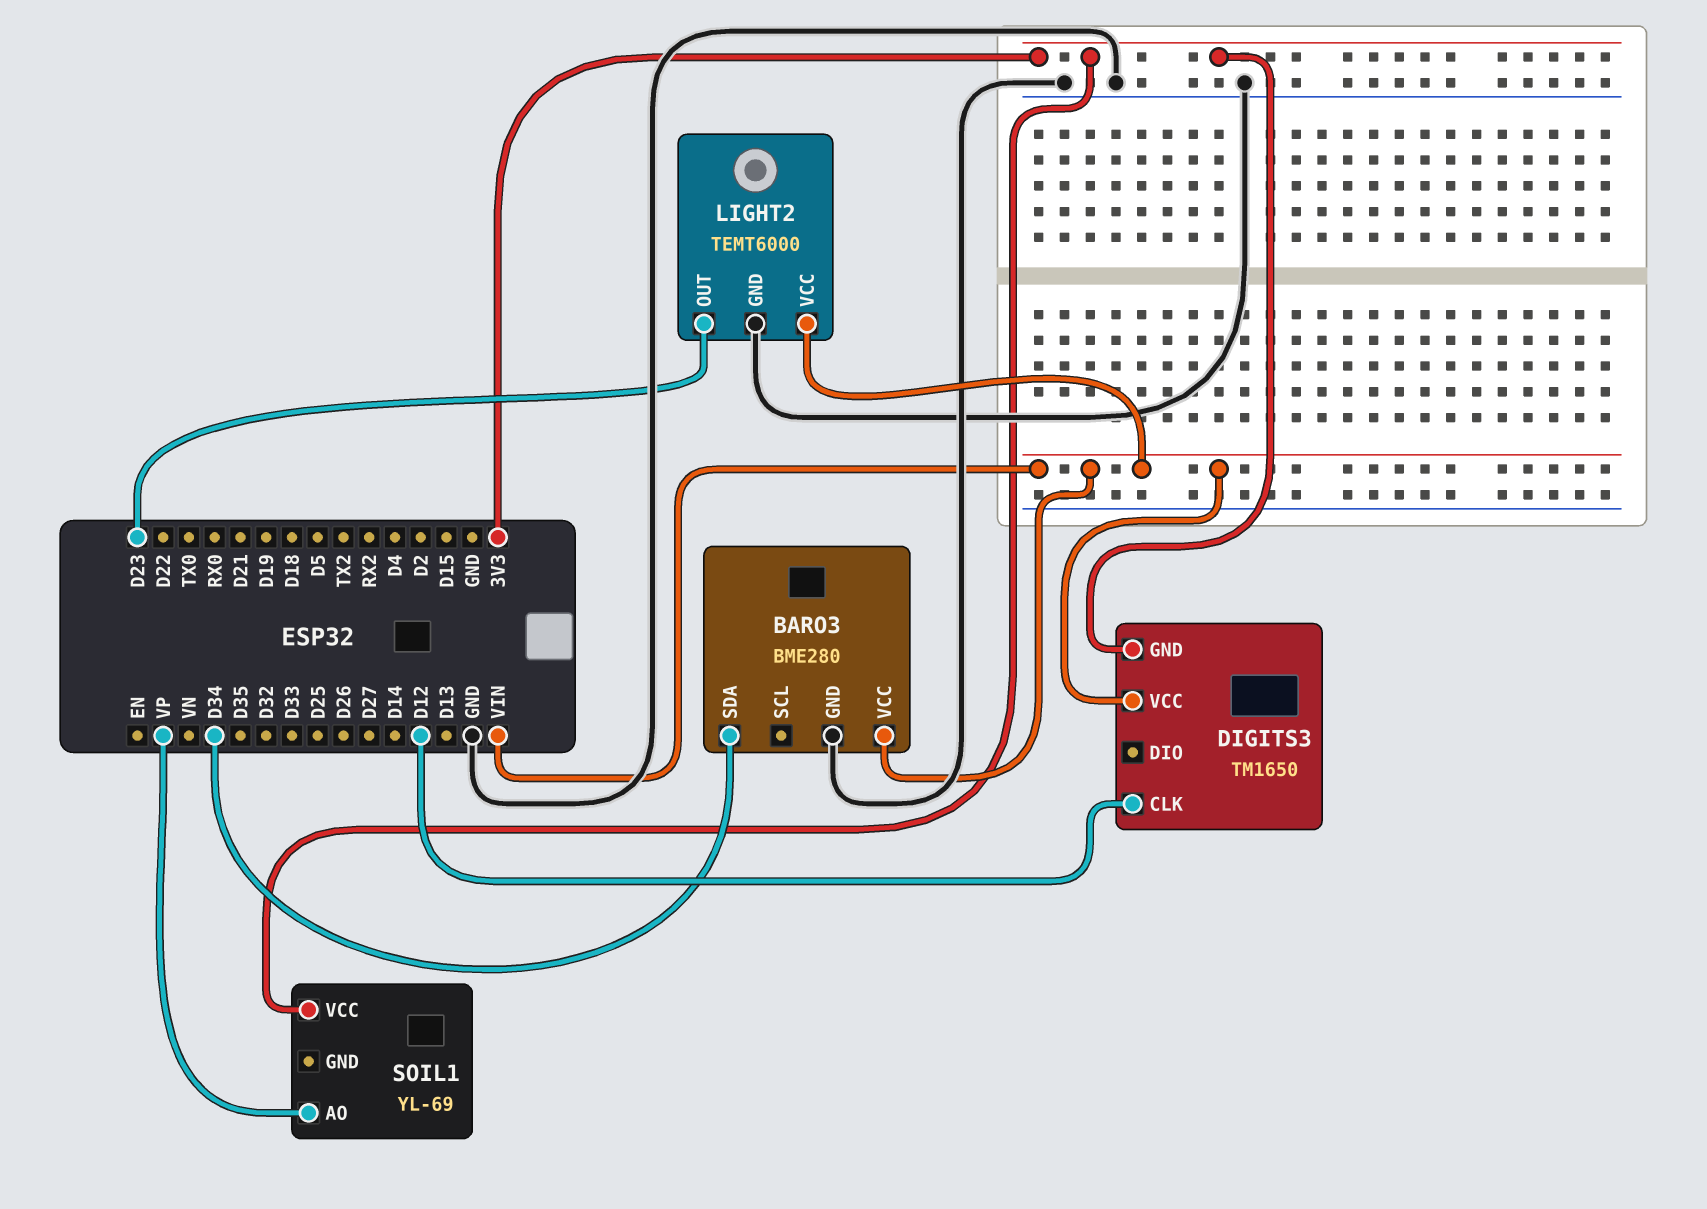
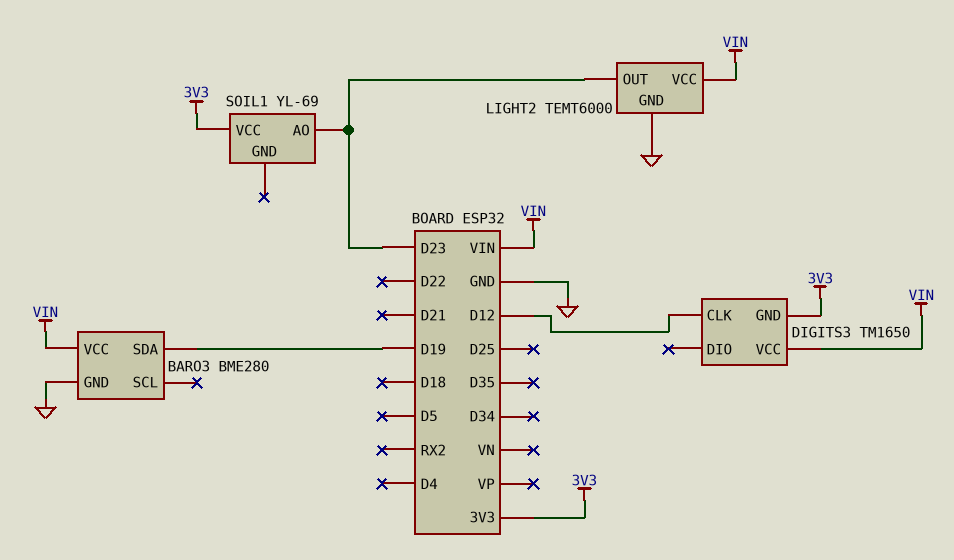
BARO3 pin SDA: D34 -> D19
SOIL1 pin AO: VP -> D23

